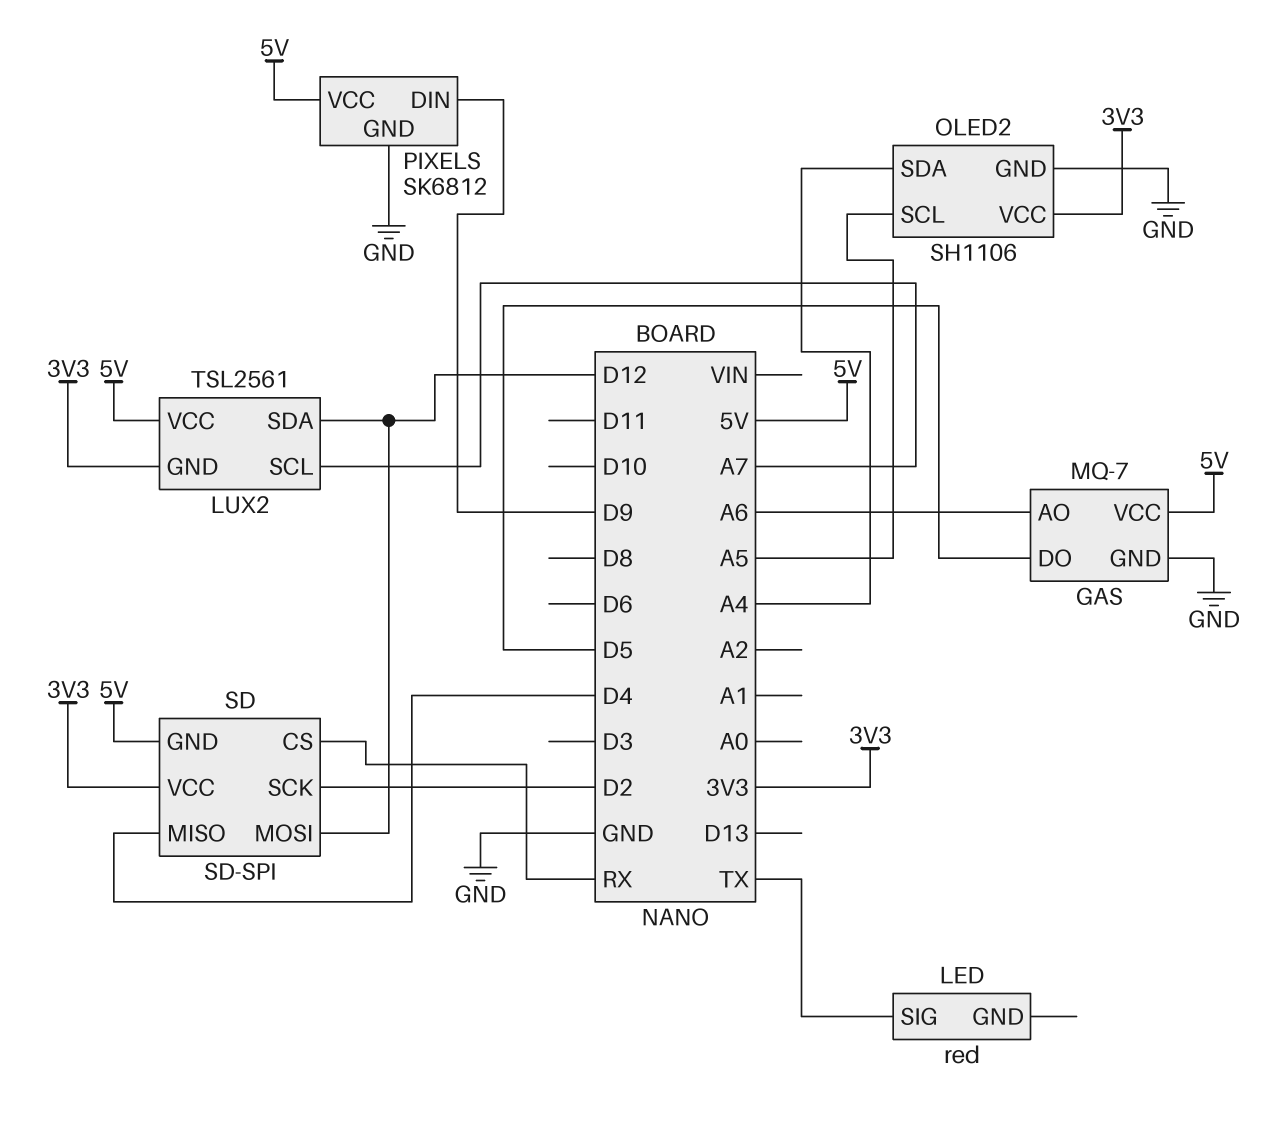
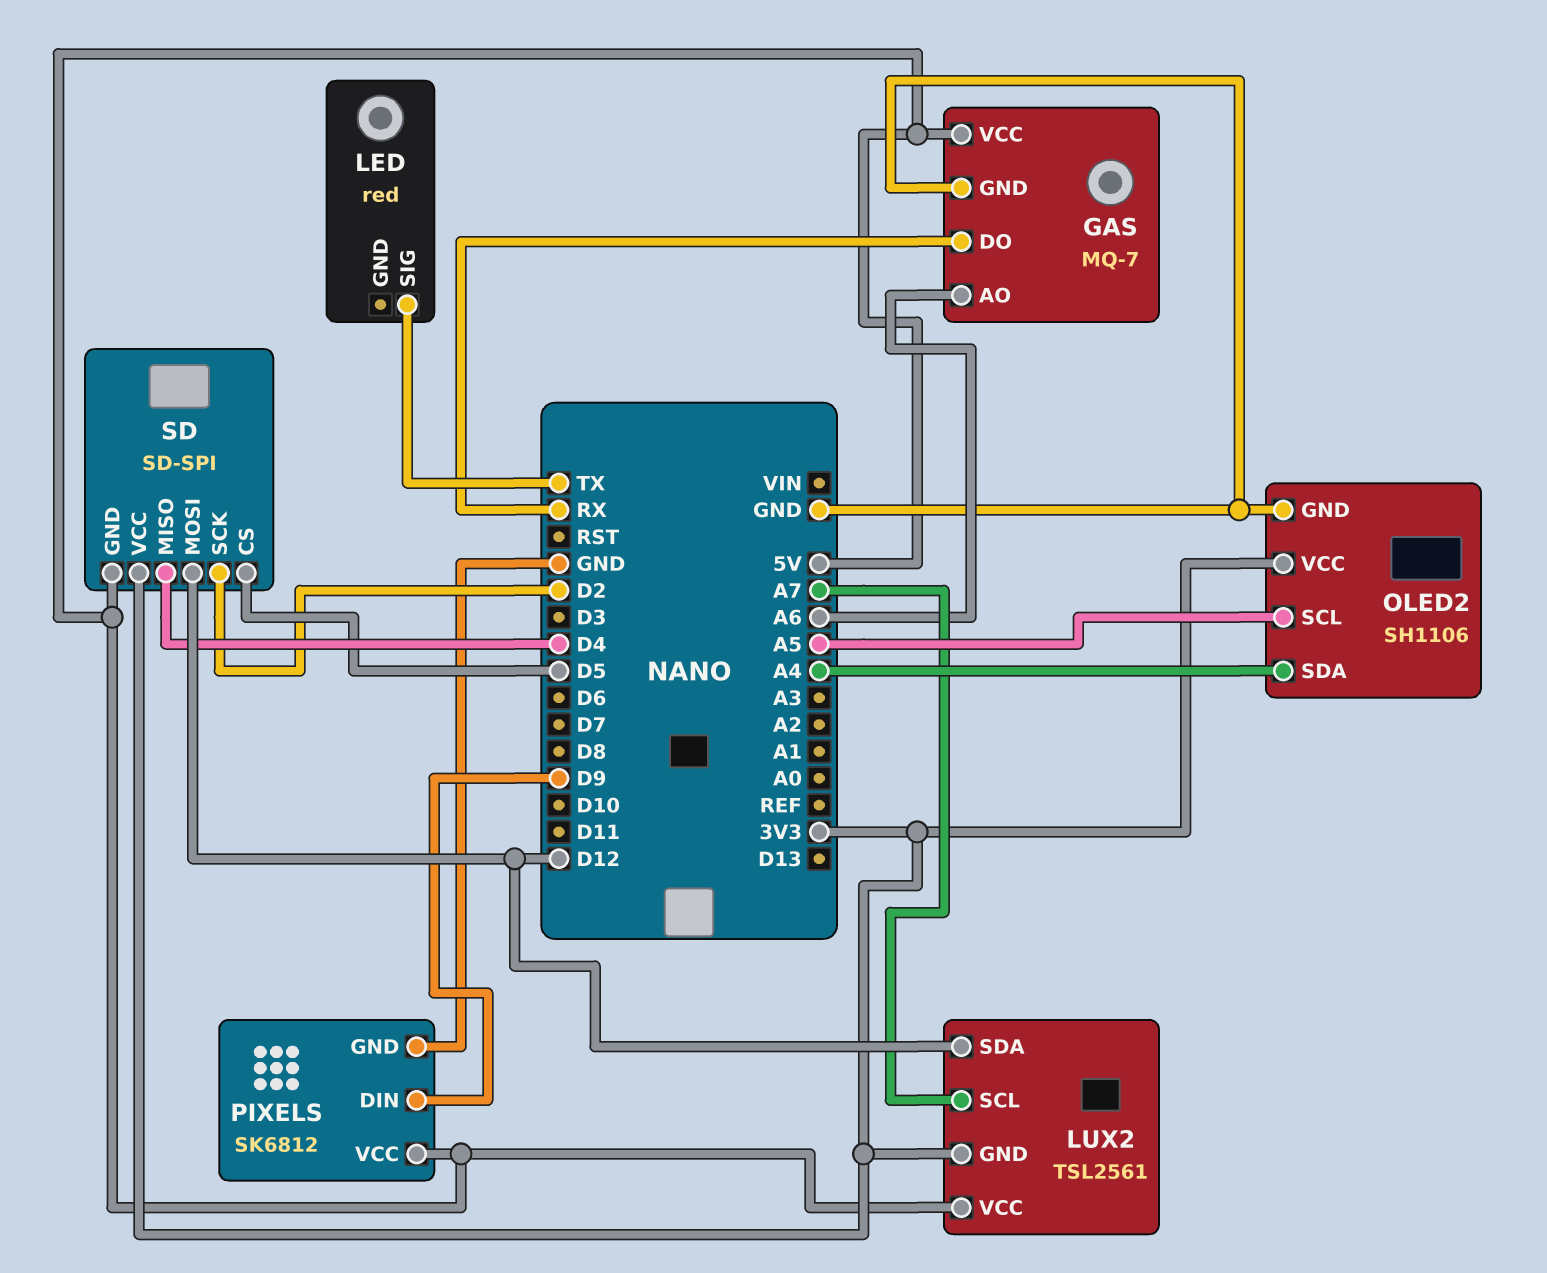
GAS pin DO: D5 -> RX
SD pin CS: RX -> D5

